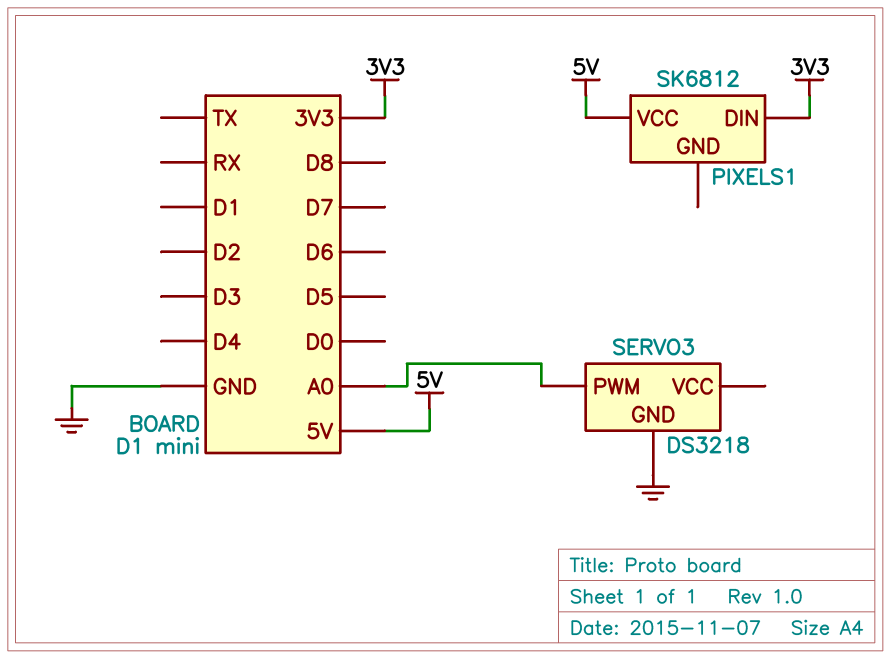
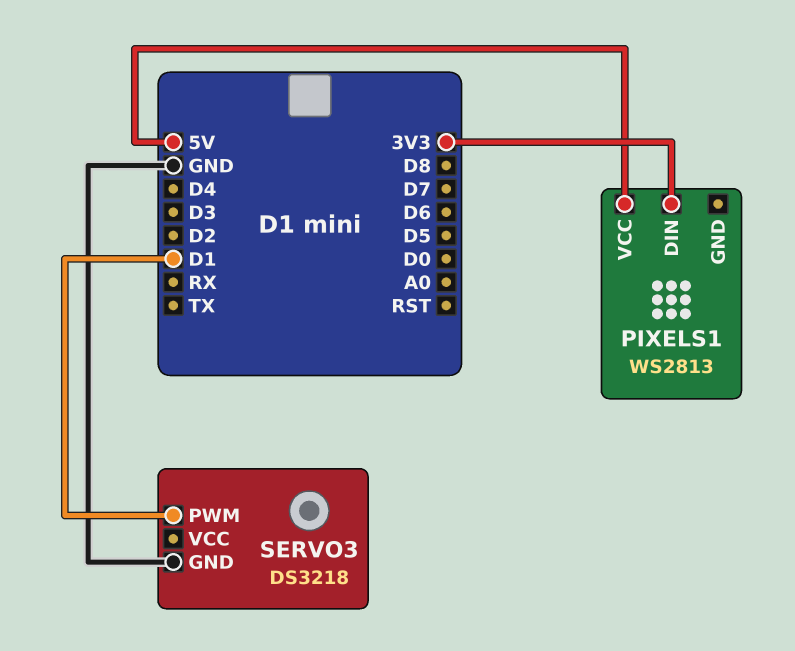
PIXELS1: SK6812 -> WS2813
SERVO3 pin PWM: A0 -> D1

